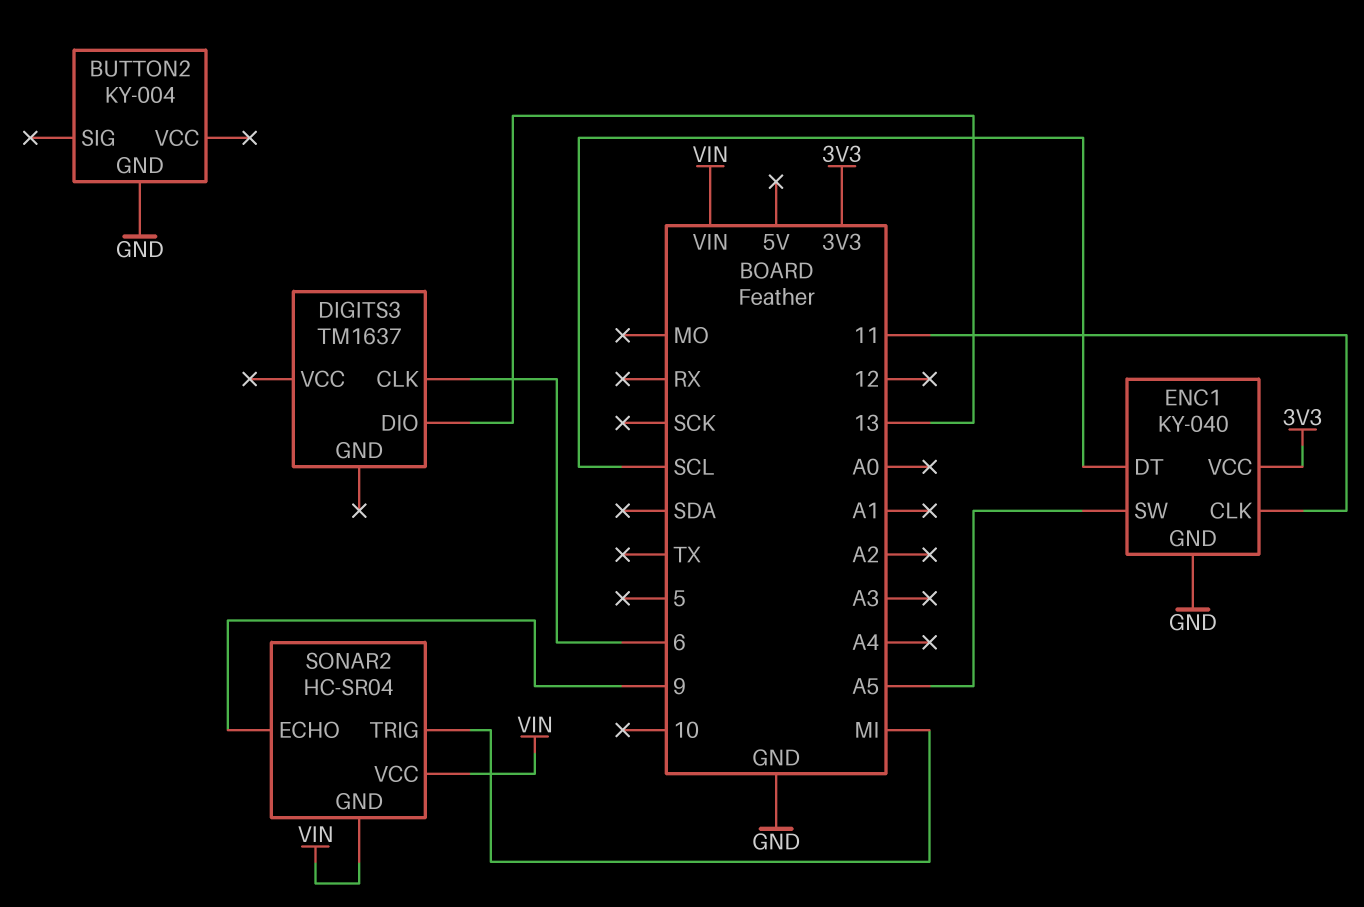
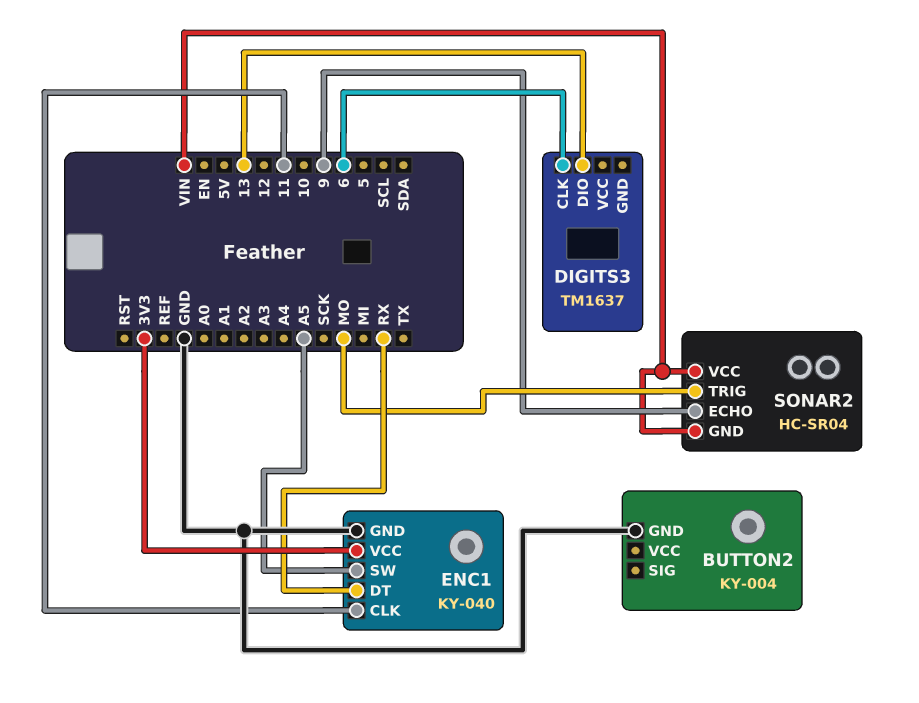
ENC1 pin DT: SCL -> RX
SONAR2 pin TRIG: MI -> MO

